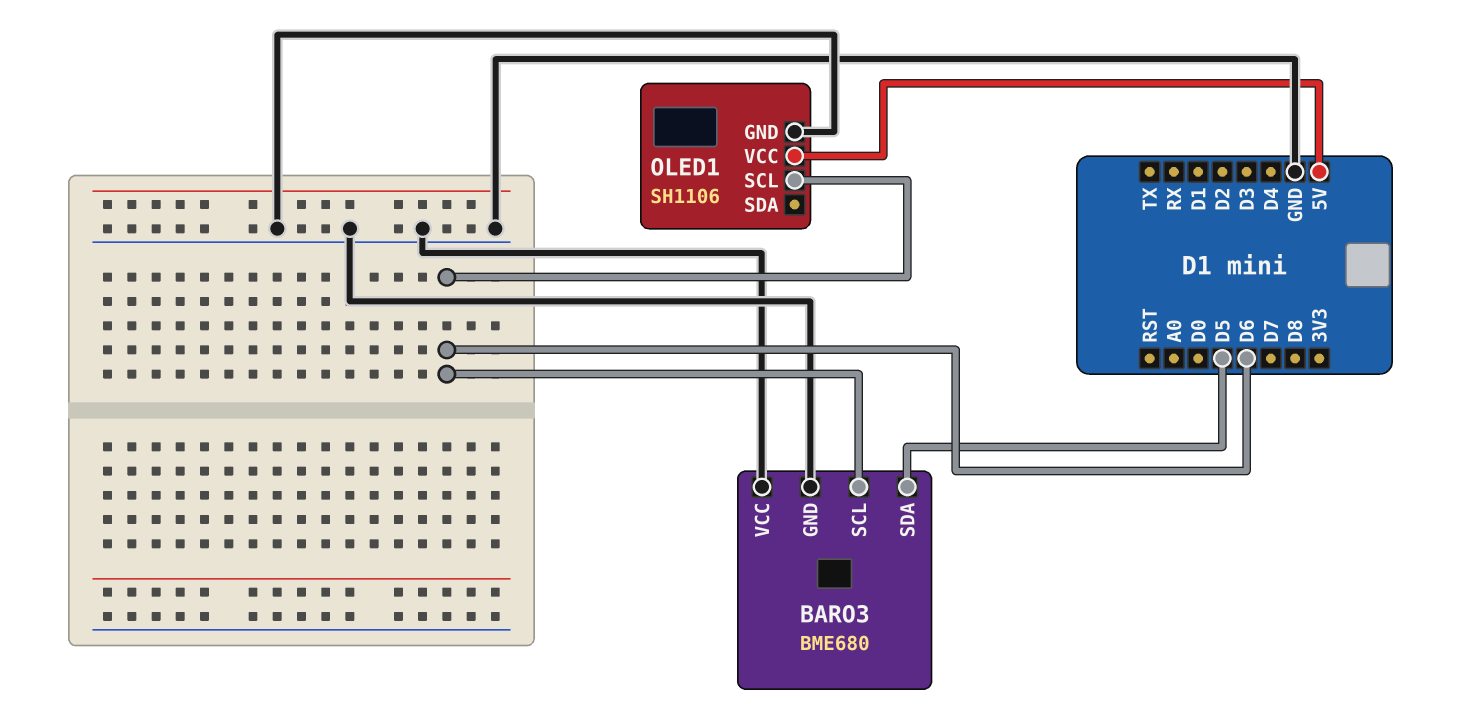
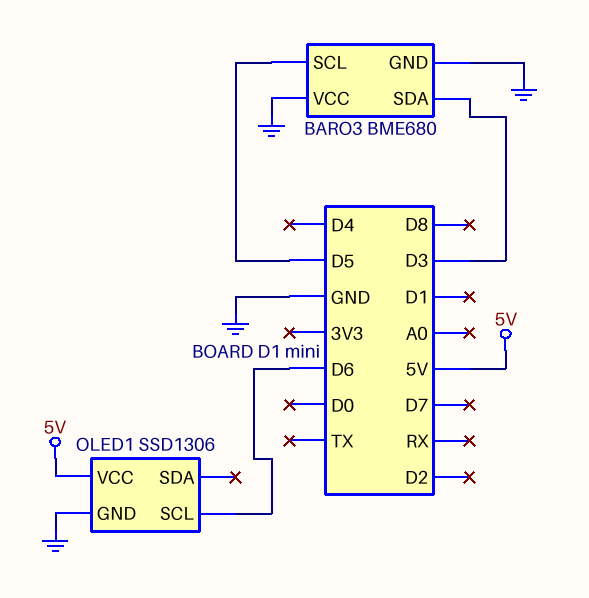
BARO3 pin SCL: D6 -> D5
BARO3 pin SDA: D5 -> D3
OLED1: SH1106 -> SSD1306

